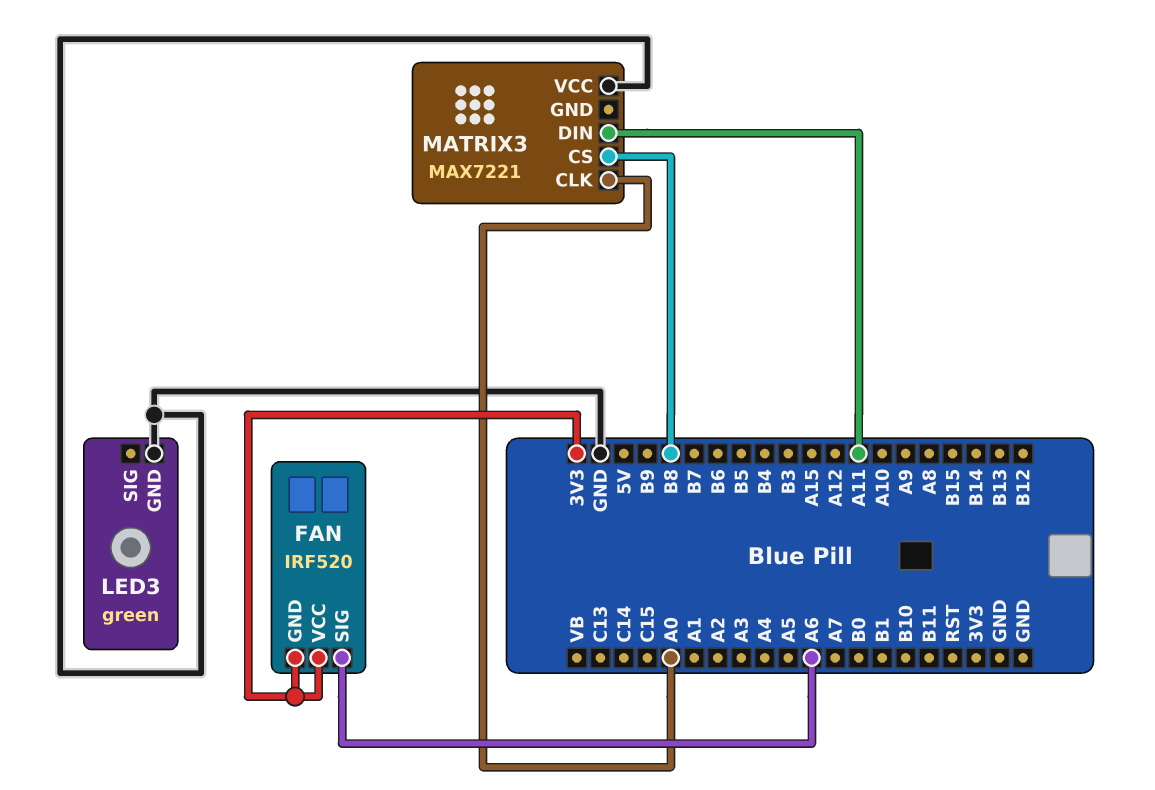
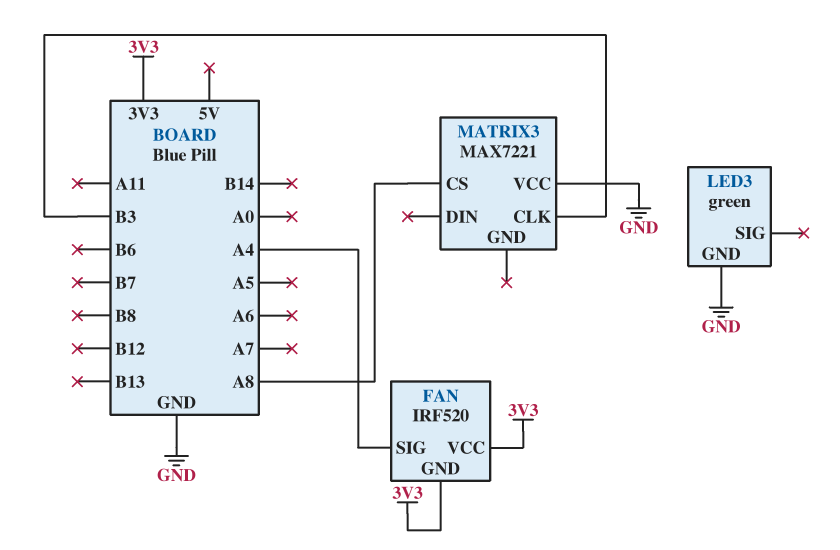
FAN pin SIG: A6 -> A4
MATRIX3 pin CLK: A0 -> B3
MATRIX3 pin CS: B8 -> A8
MATRIX3 pin DIN: A11 -> none

